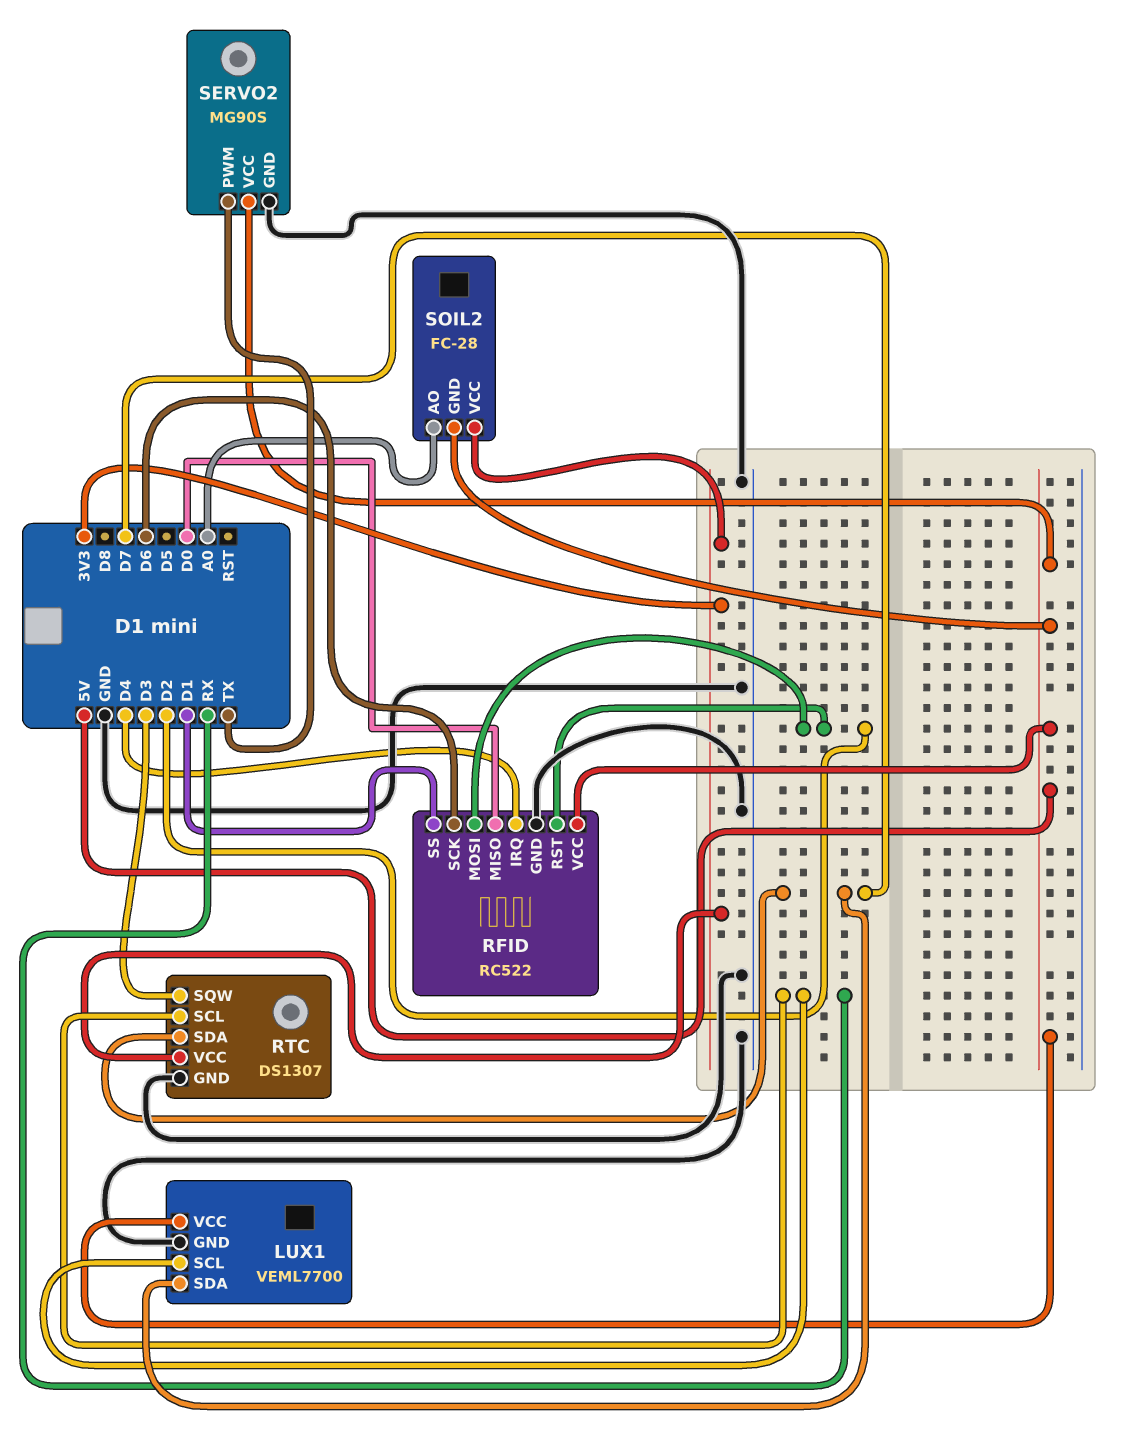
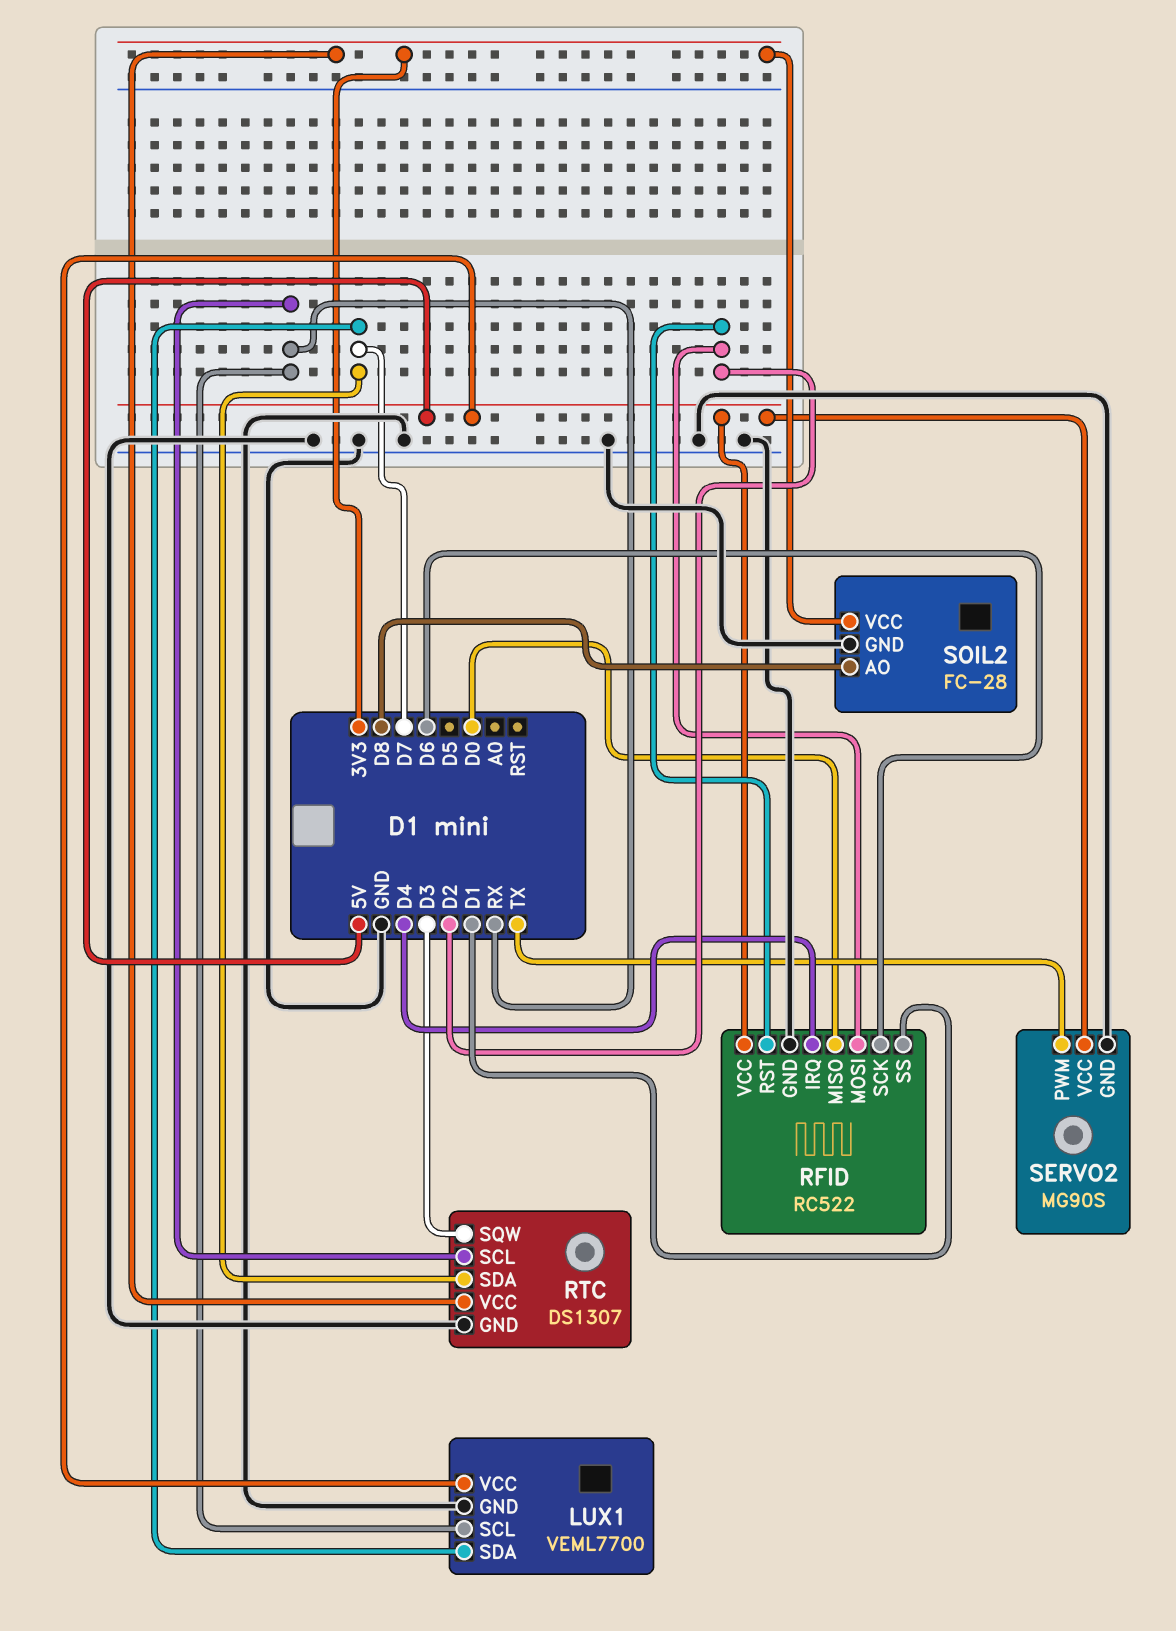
SOIL2 pin AO: A0 -> D8
SOIL2 pin GND: 5V -> GND

